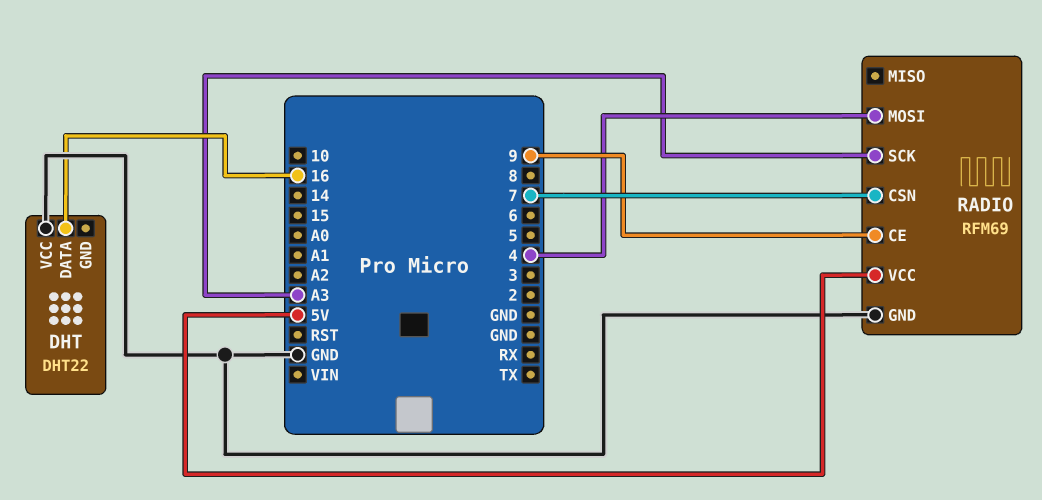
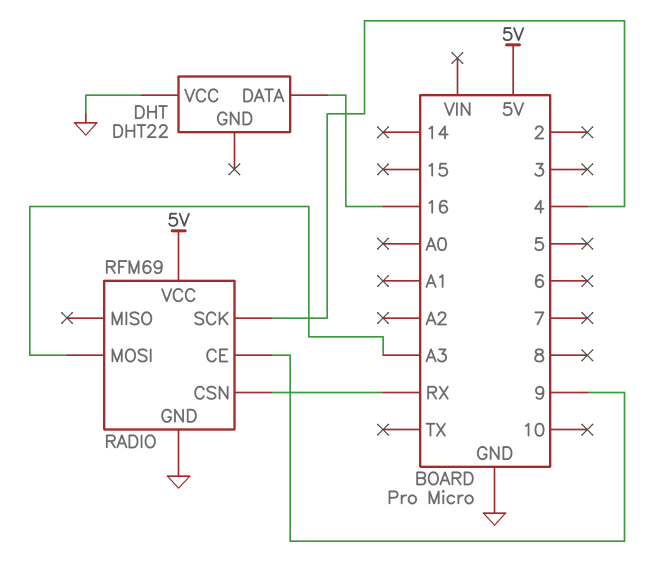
RADIO pin CSN: 7 -> RX
RADIO pin MOSI: 4 -> A3
RADIO pin SCK: A3 -> 4

